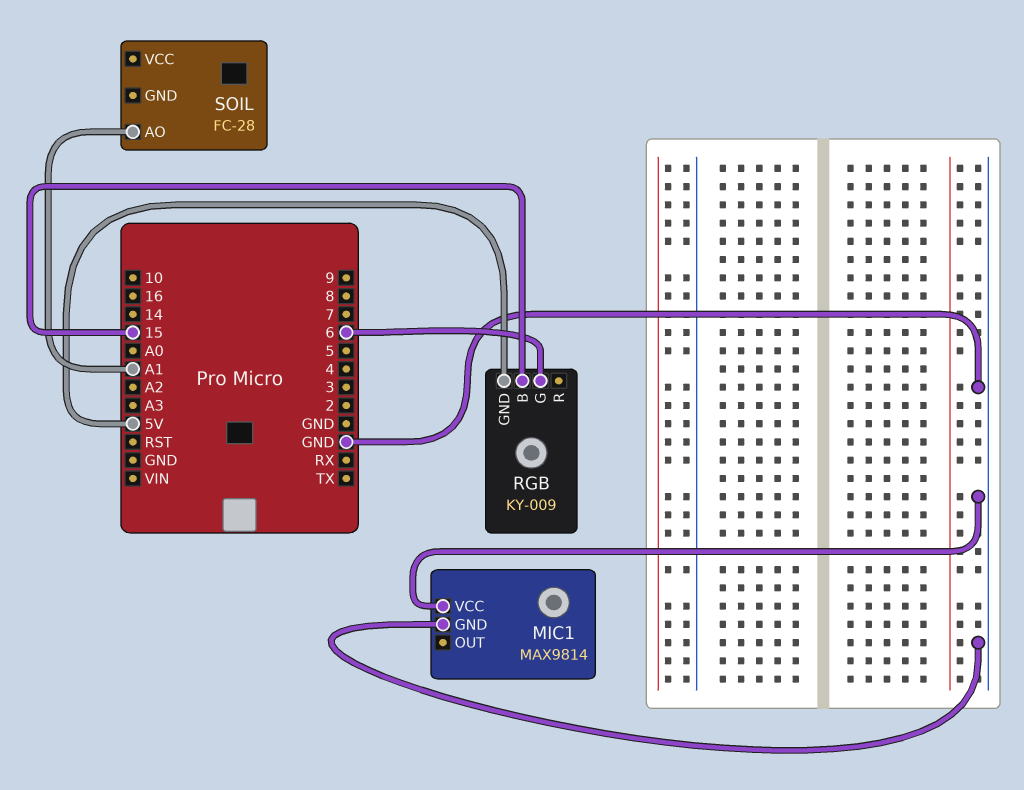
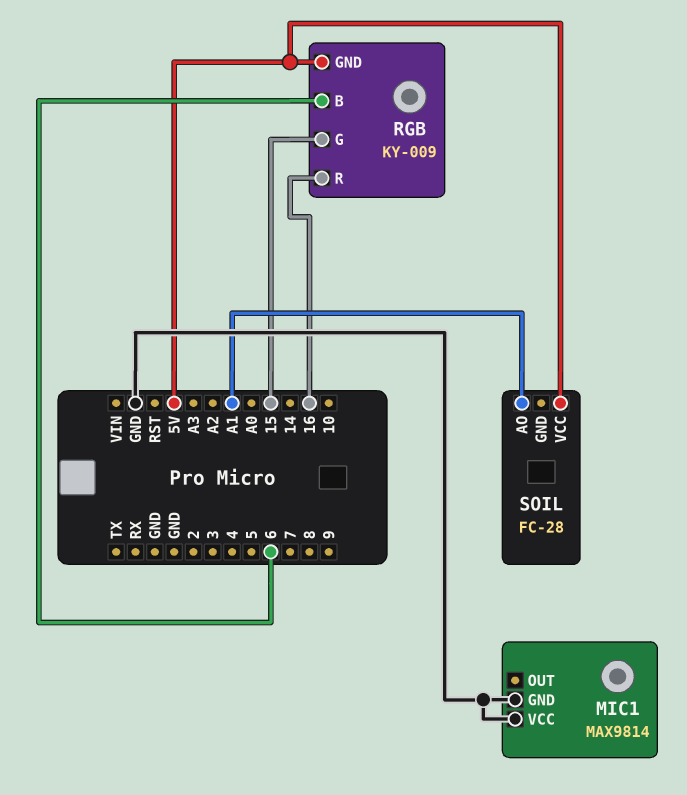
RGB pin B: 15 -> 6
RGB pin G: 6 -> 15
RGB pin R: none -> 16
SOIL pin VCC: none -> 5V

